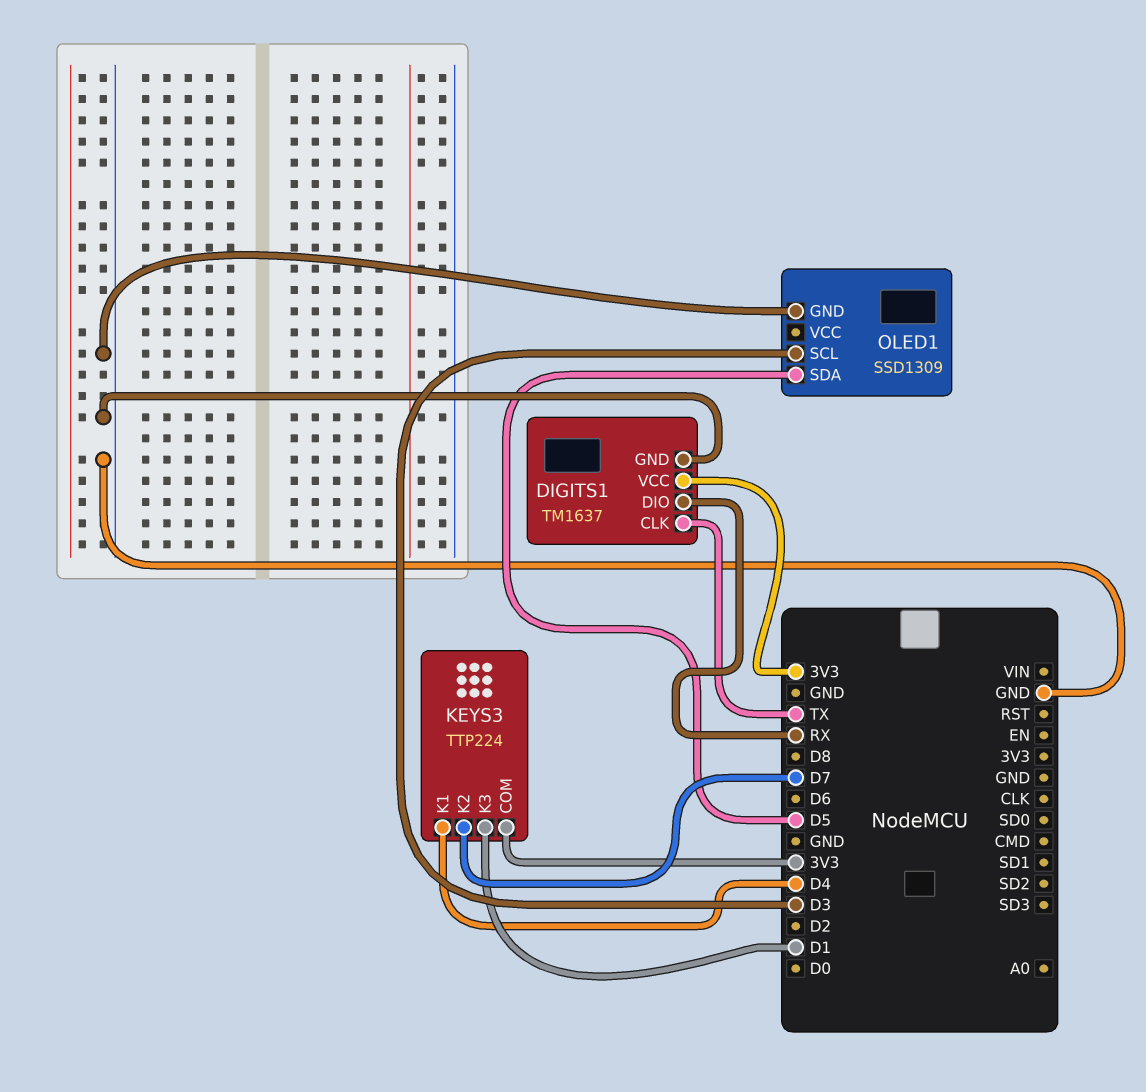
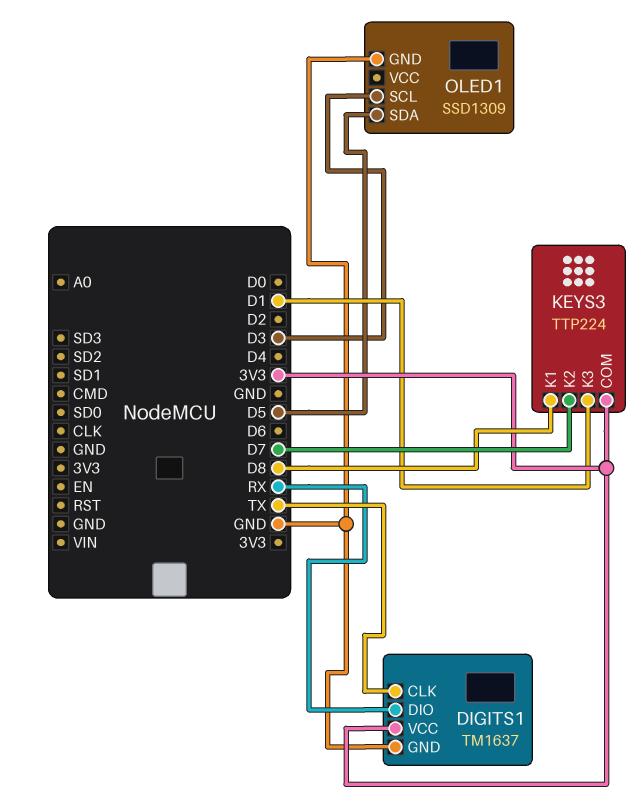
KEYS3 pin K1: D4 -> D8

